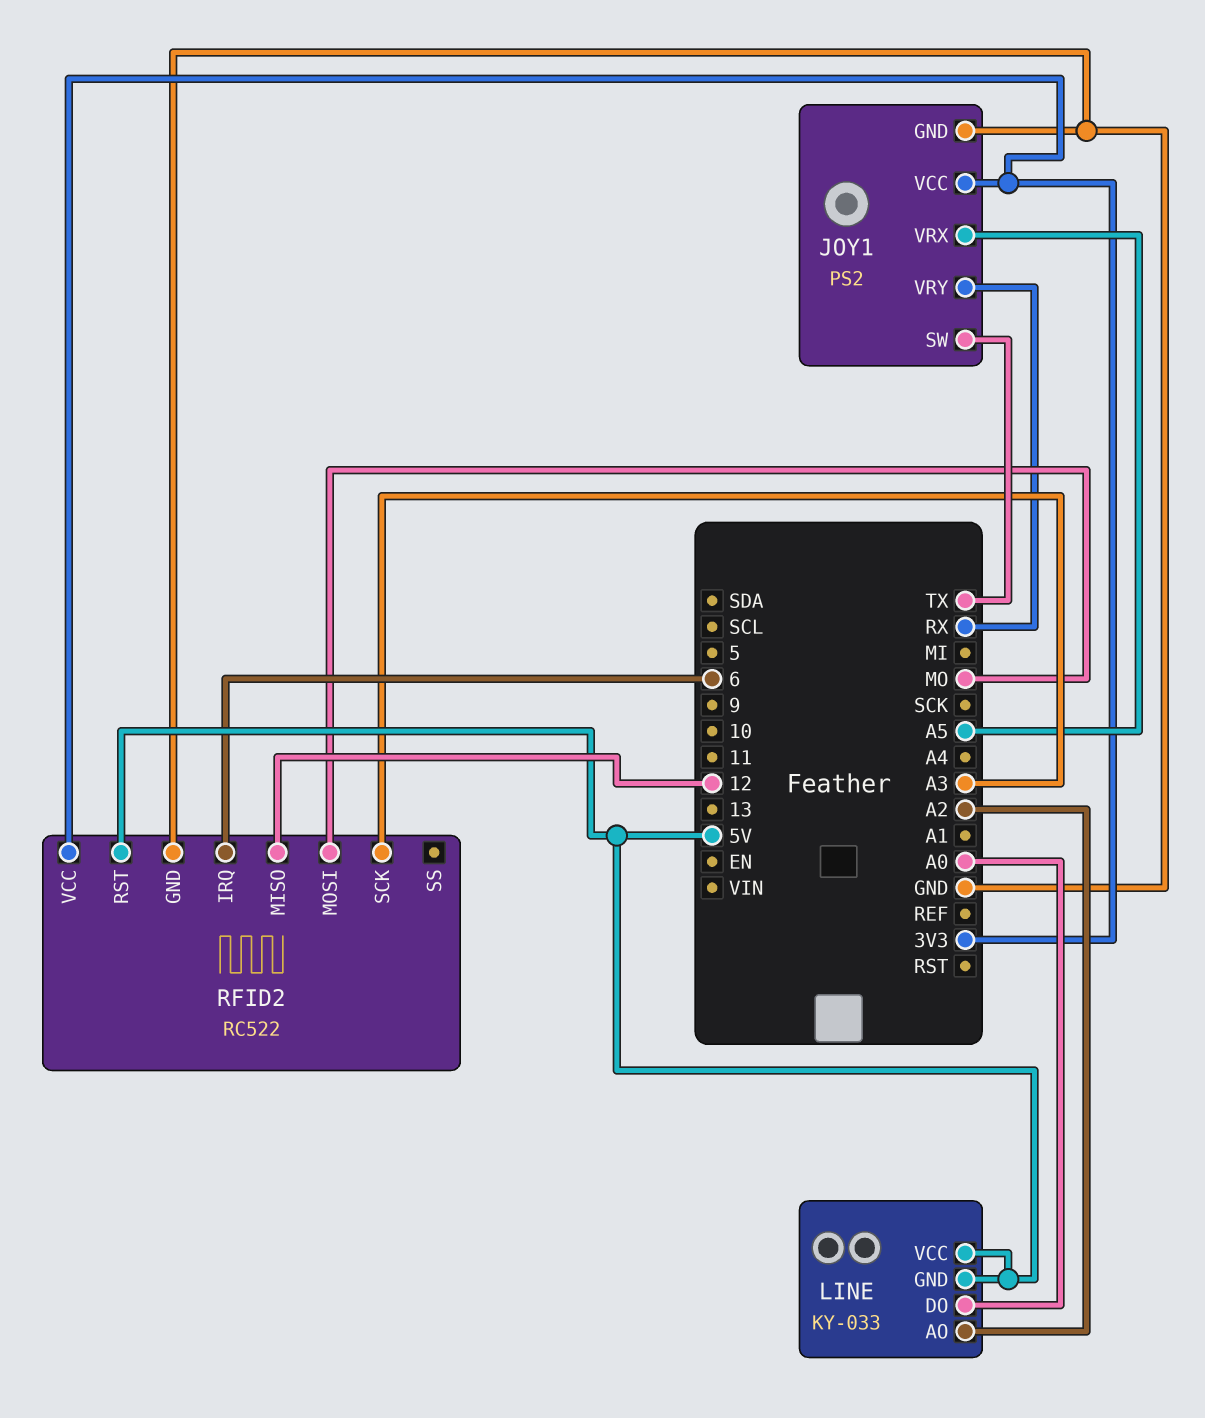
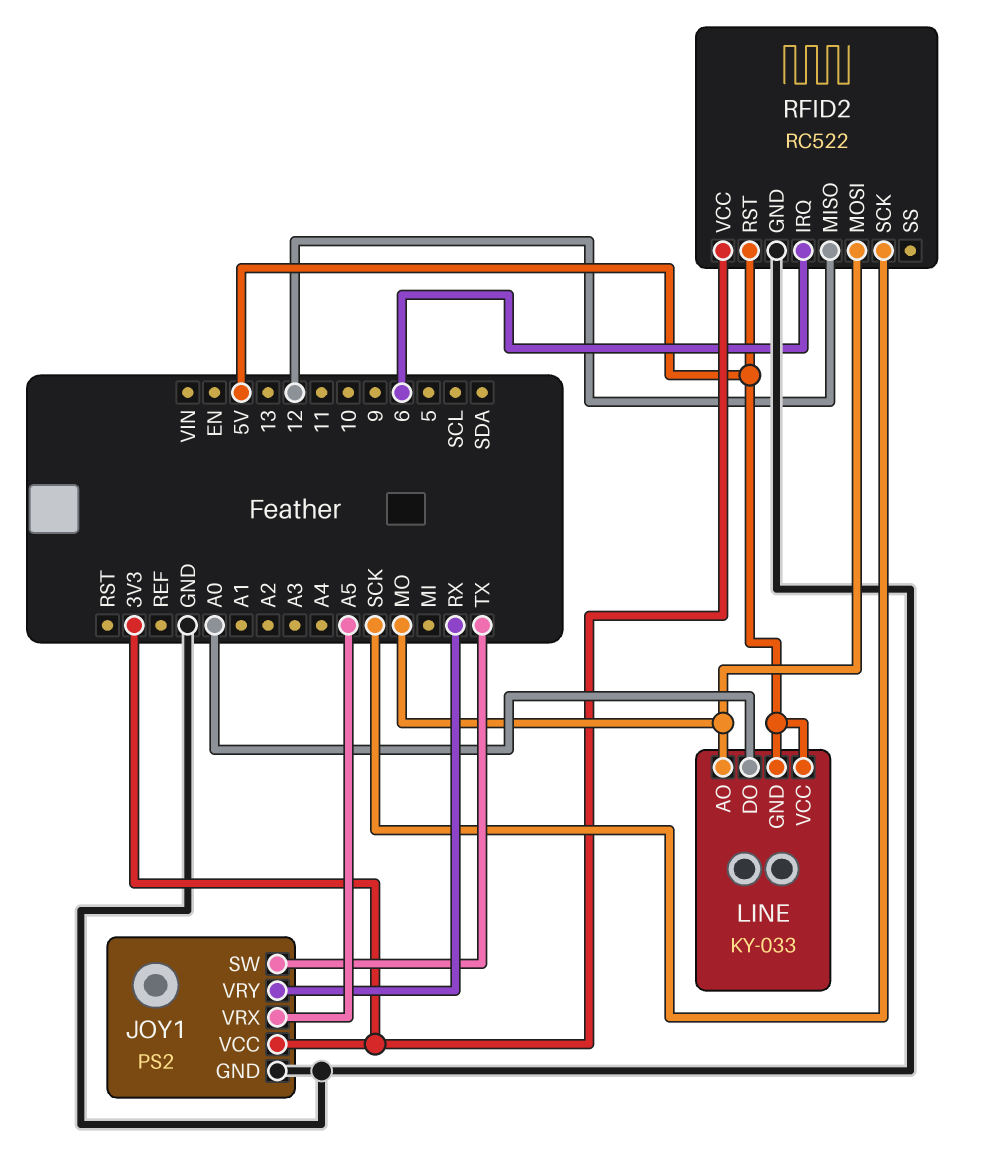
LINE pin AO: A2 -> MO
RFID2 pin SCK: A3 -> SCK

